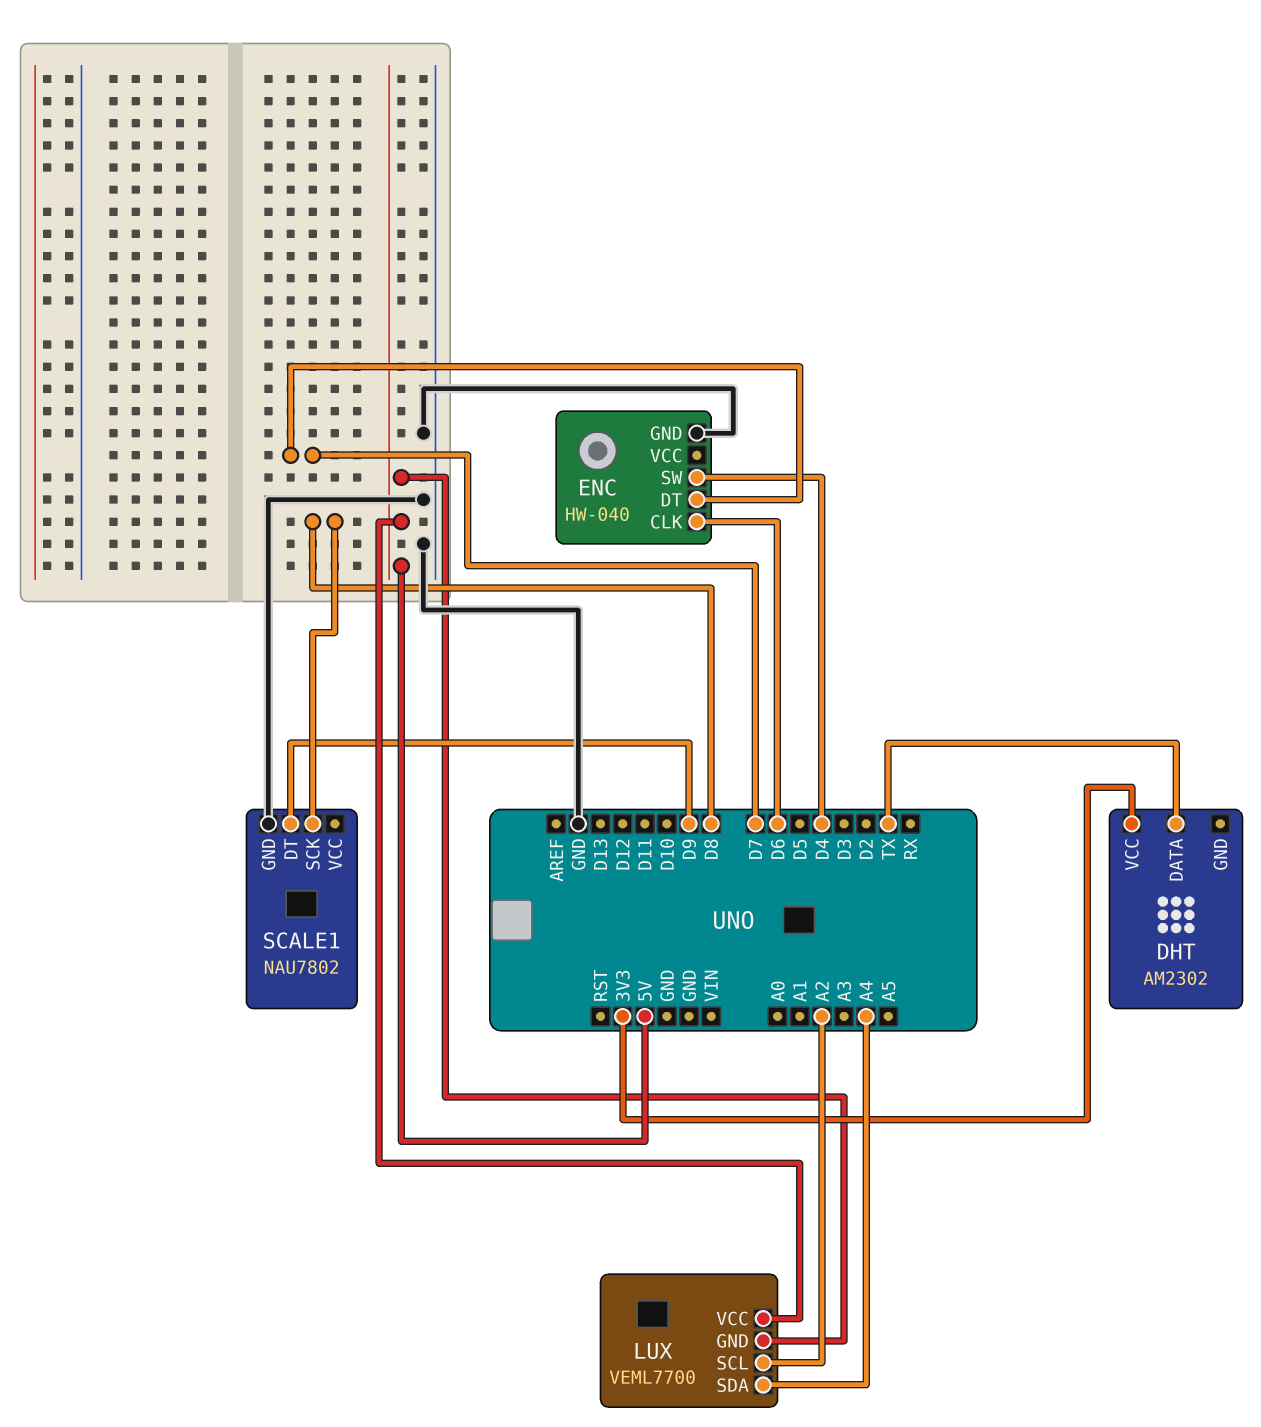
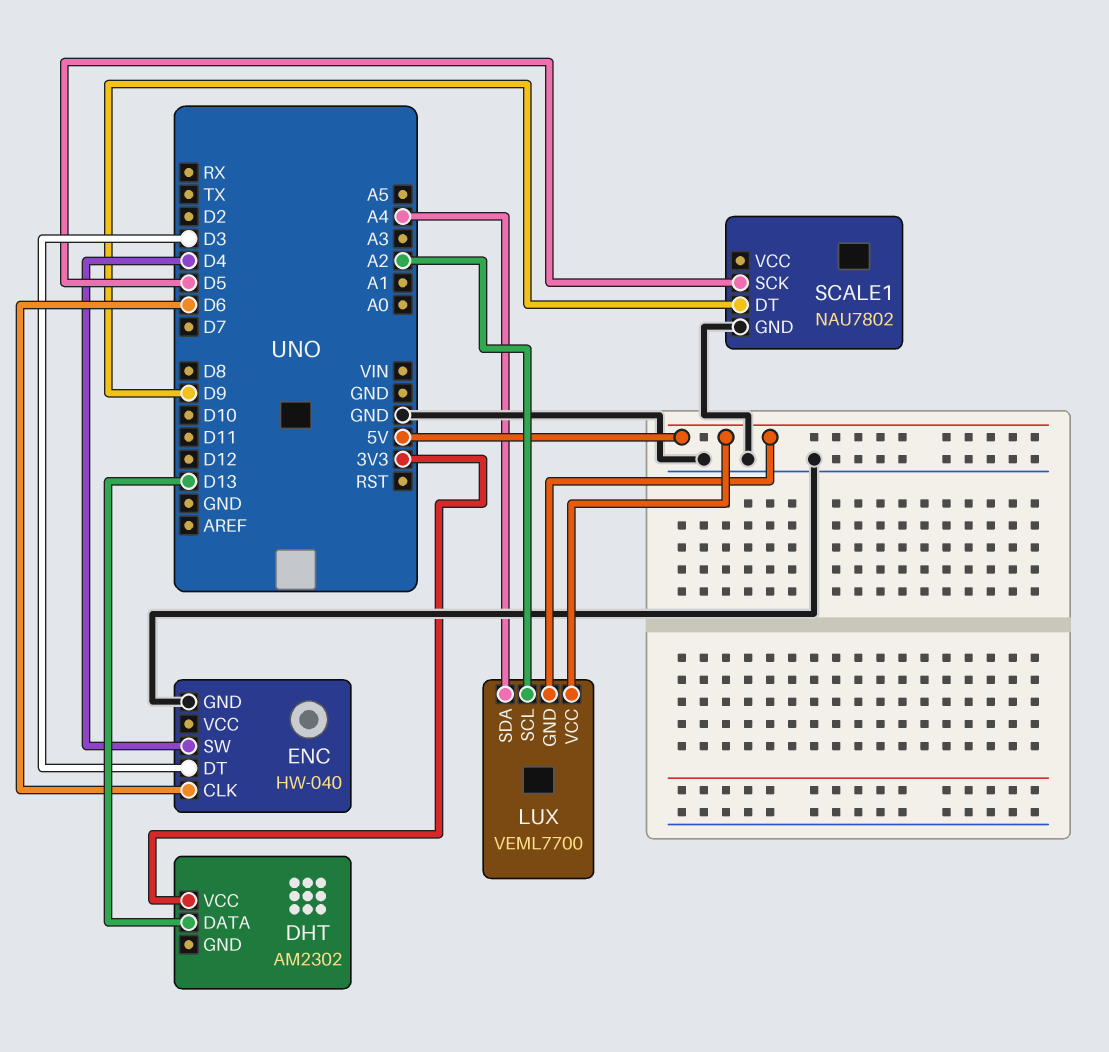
DHT pin DATA: TX -> D13
ENC pin DT: D7 -> D3
SCALE1 pin SCK: D8 -> D5

